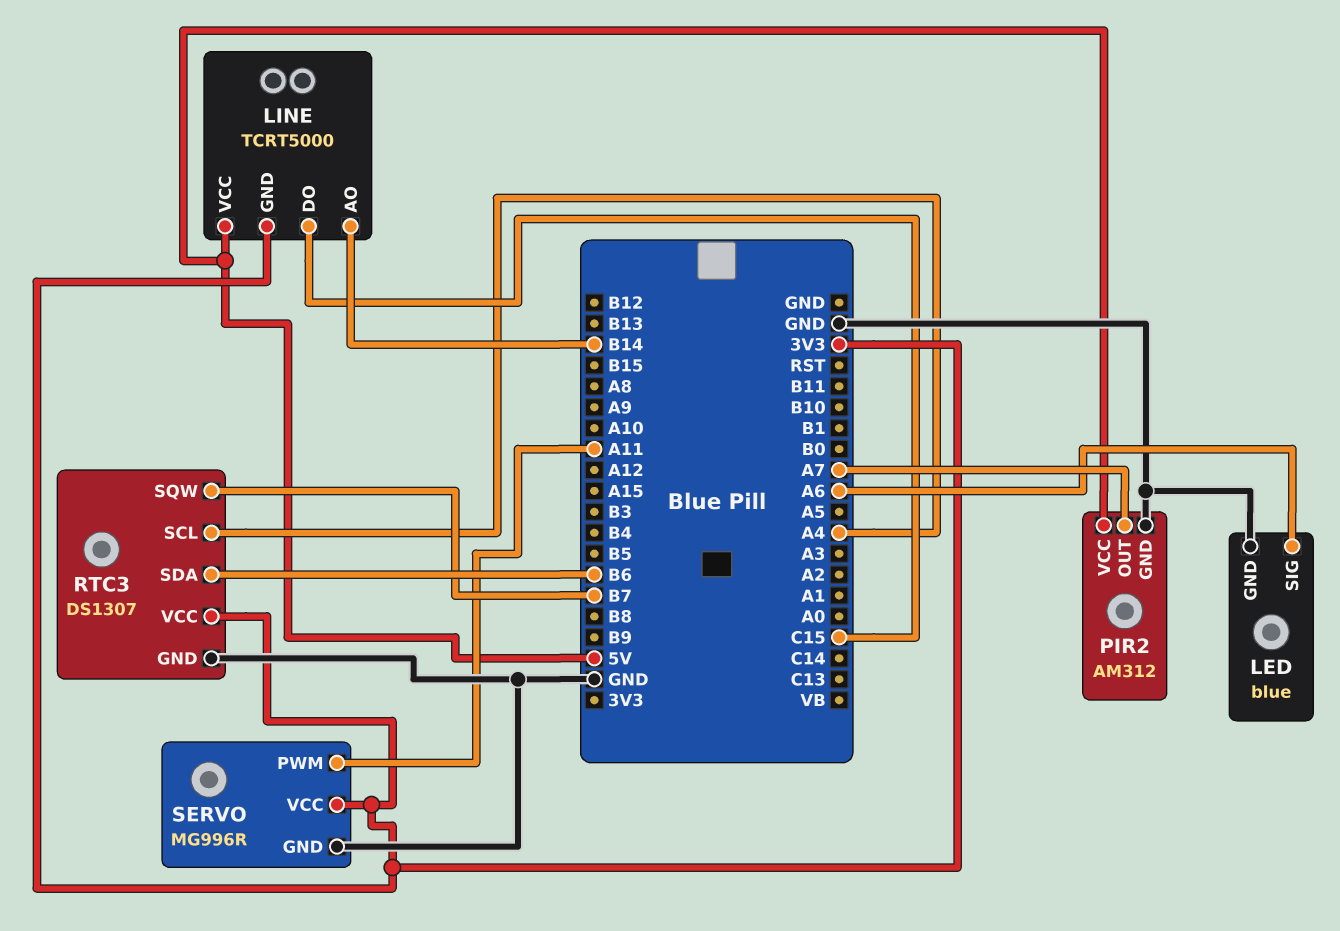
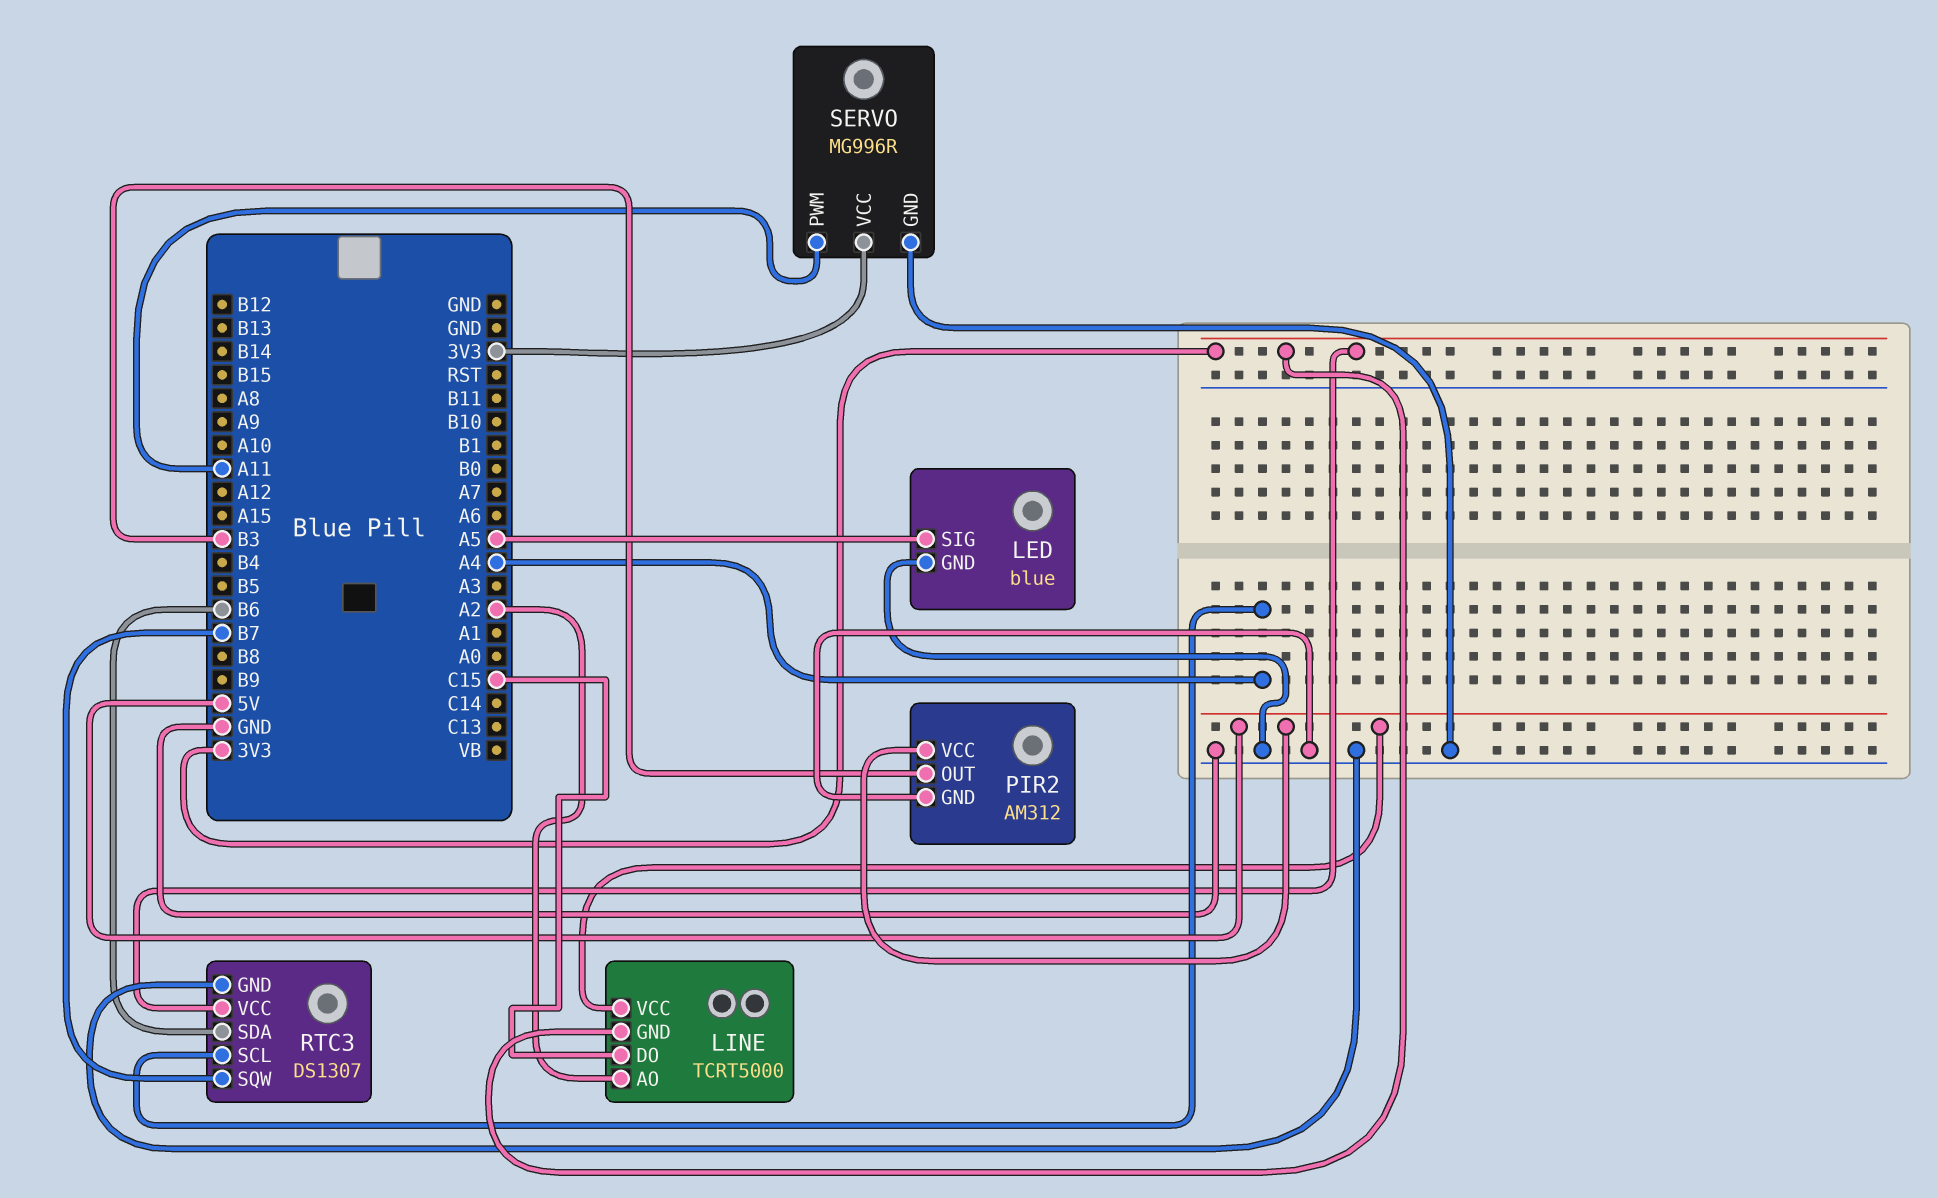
LED pin SIG: A6 -> A5
LINE pin AO: B14 -> A2
PIR2 pin OUT: A7 -> B3

